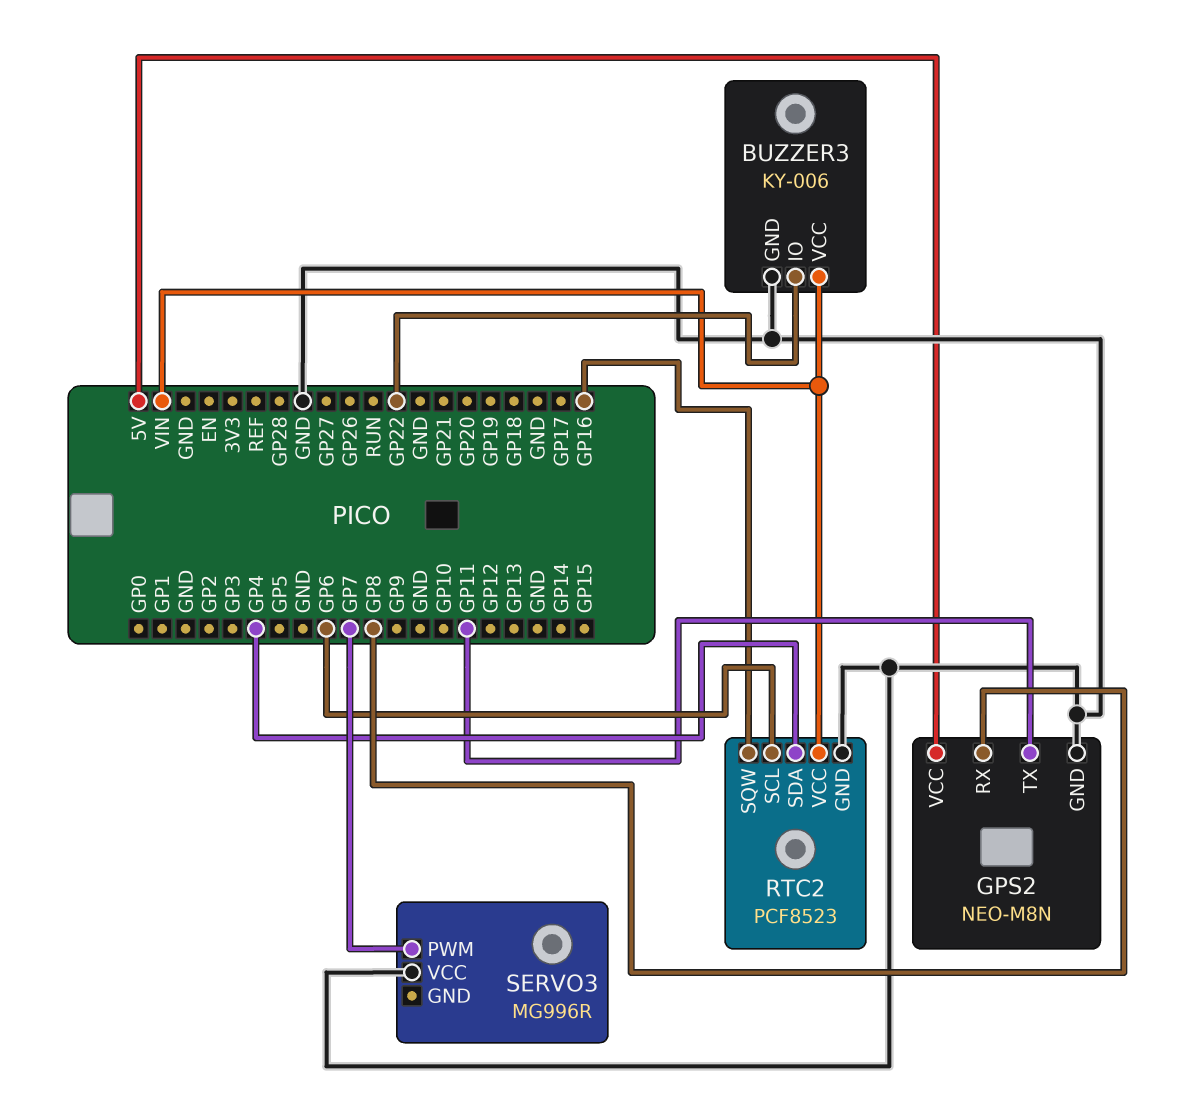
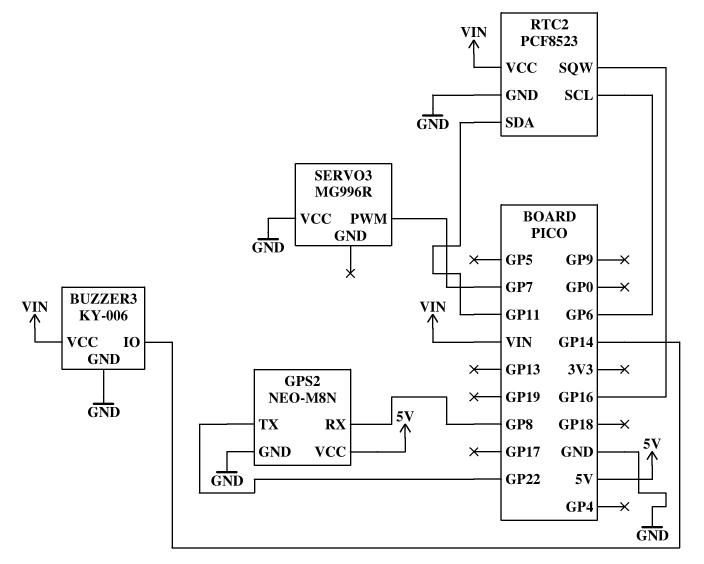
BUZZER3 pin IO: GP22 -> GP14
GPS2 pin TX: GP11 -> GP22
RTC2 pin SDA: GP4 -> GP11

